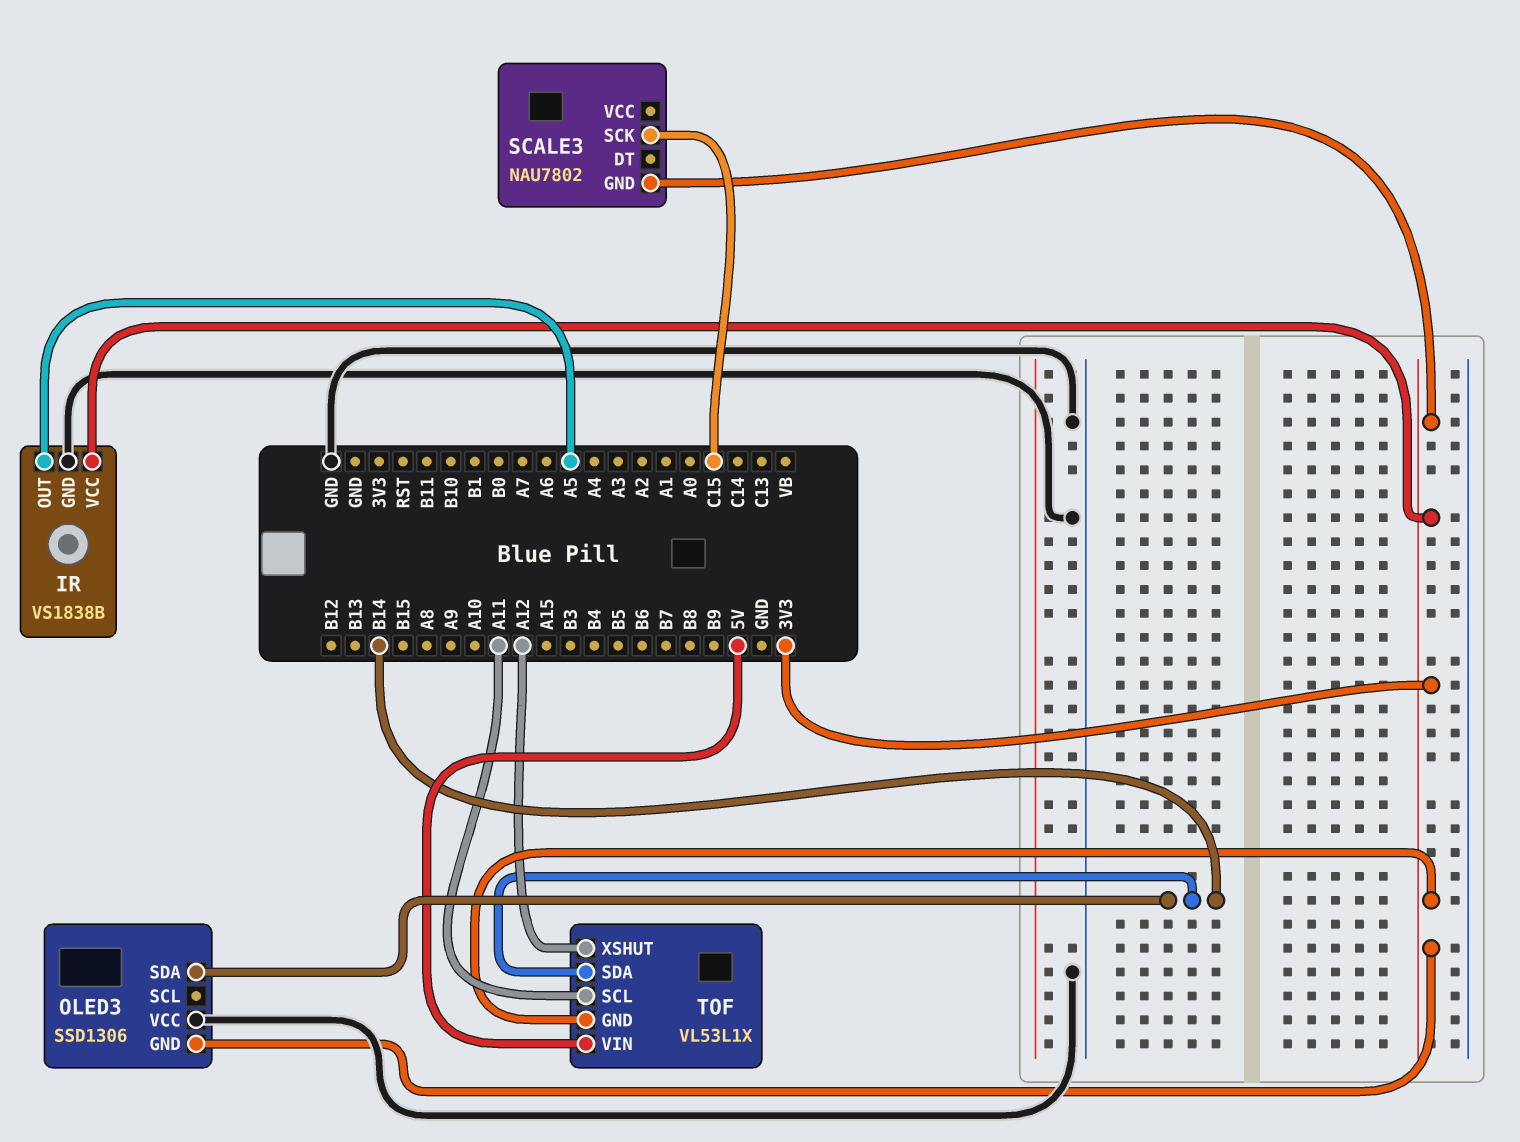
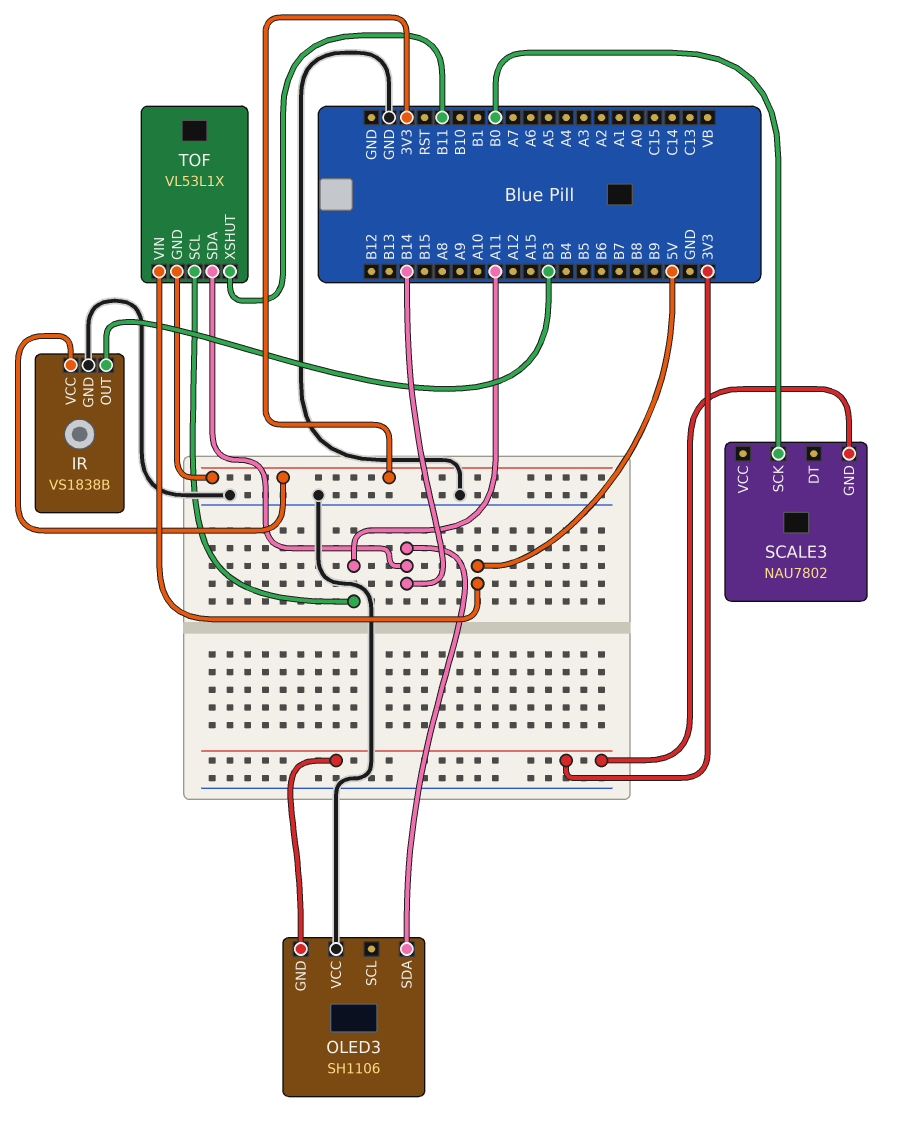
IR pin OUT: A5 -> B3
OLED3: SSD1306 -> SH1106
SCALE3 pin SCK: C15 -> B0
TOF pin XSHUT: A12 -> B11

